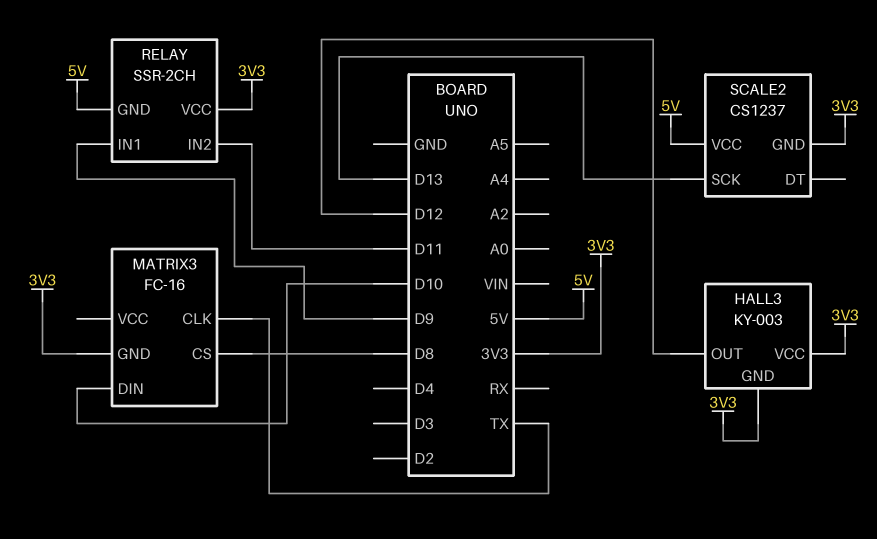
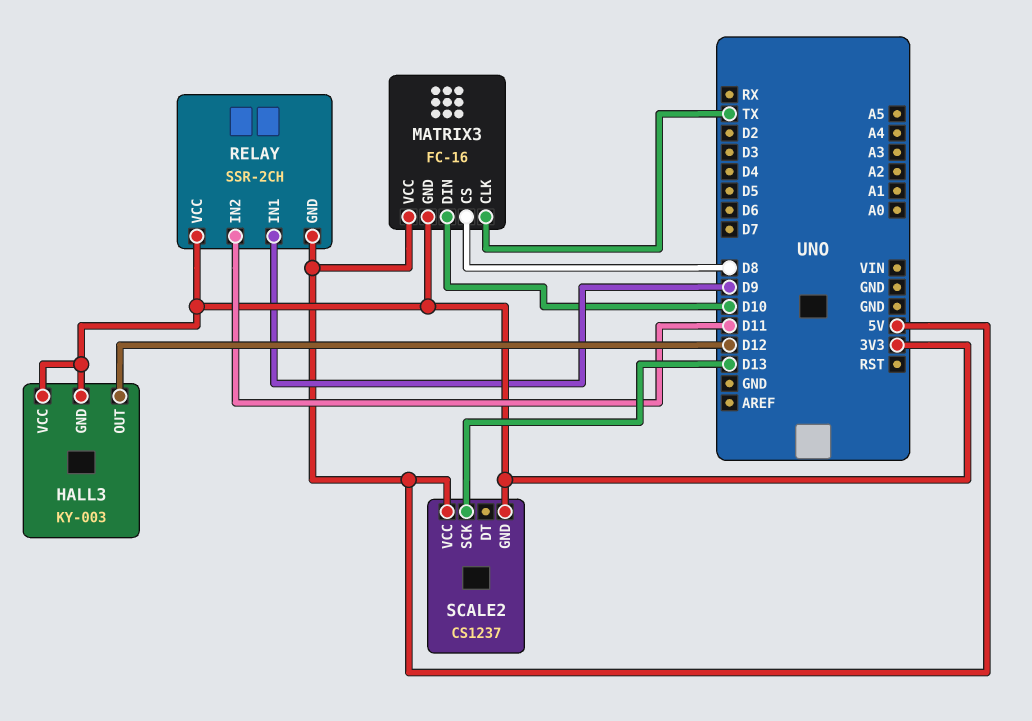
MATRIX3 pin VCC: none -> 5V

